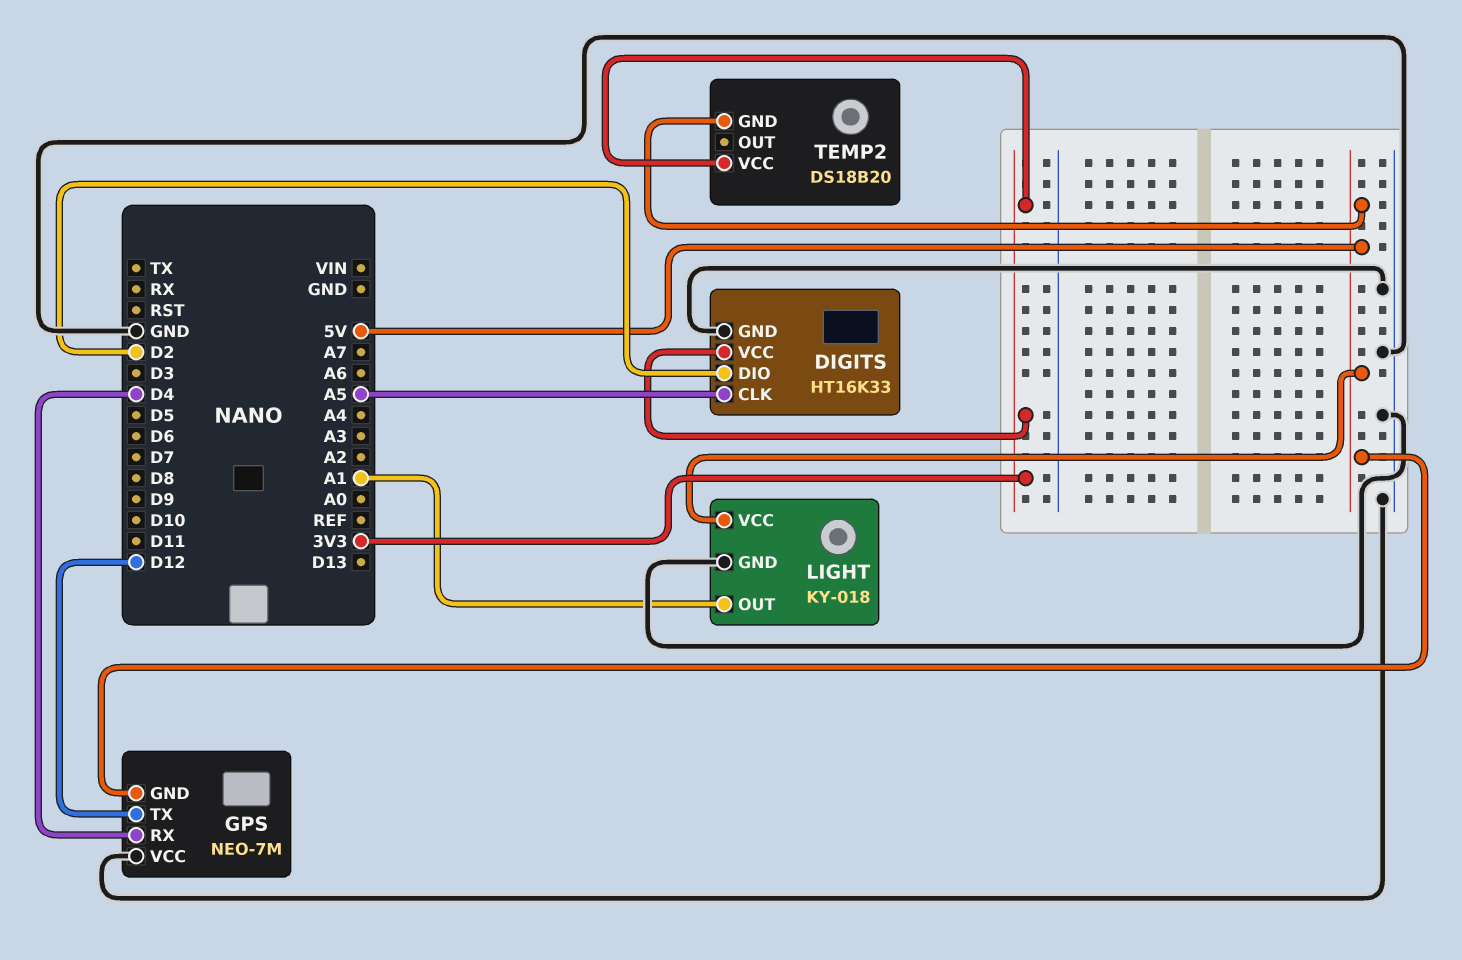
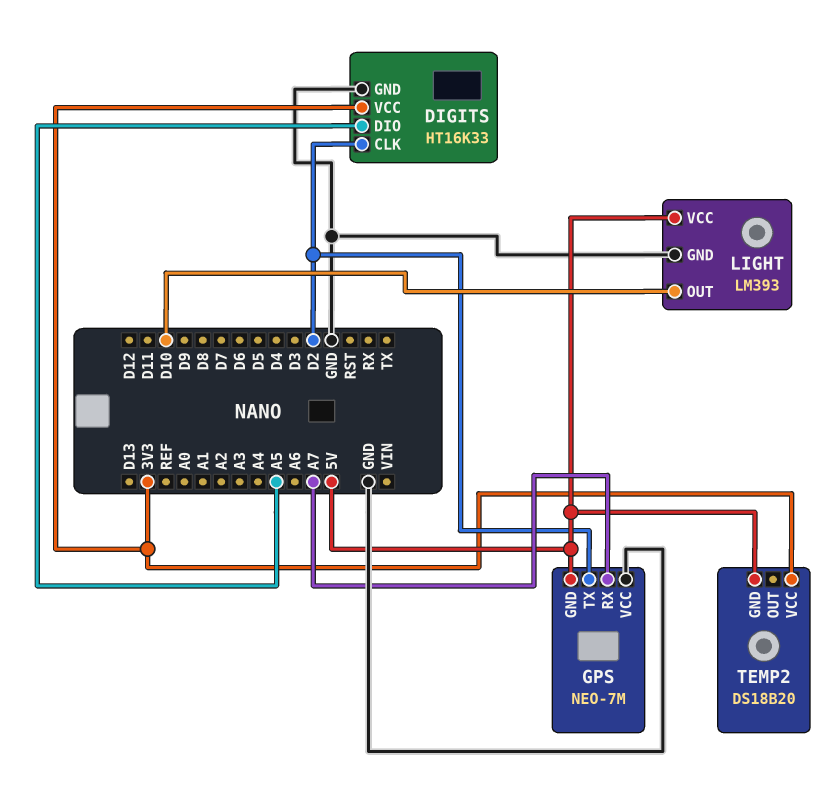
DIGITS pin CLK: A5 -> D2
DIGITS pin DIO: D2 -> A5
GPS pin RX: D4 -> A7
GPS pin TX: D12 -> D2
LIGHT: KY-018 -> LM393
LIGHT pin OUT: A1 -> D10

